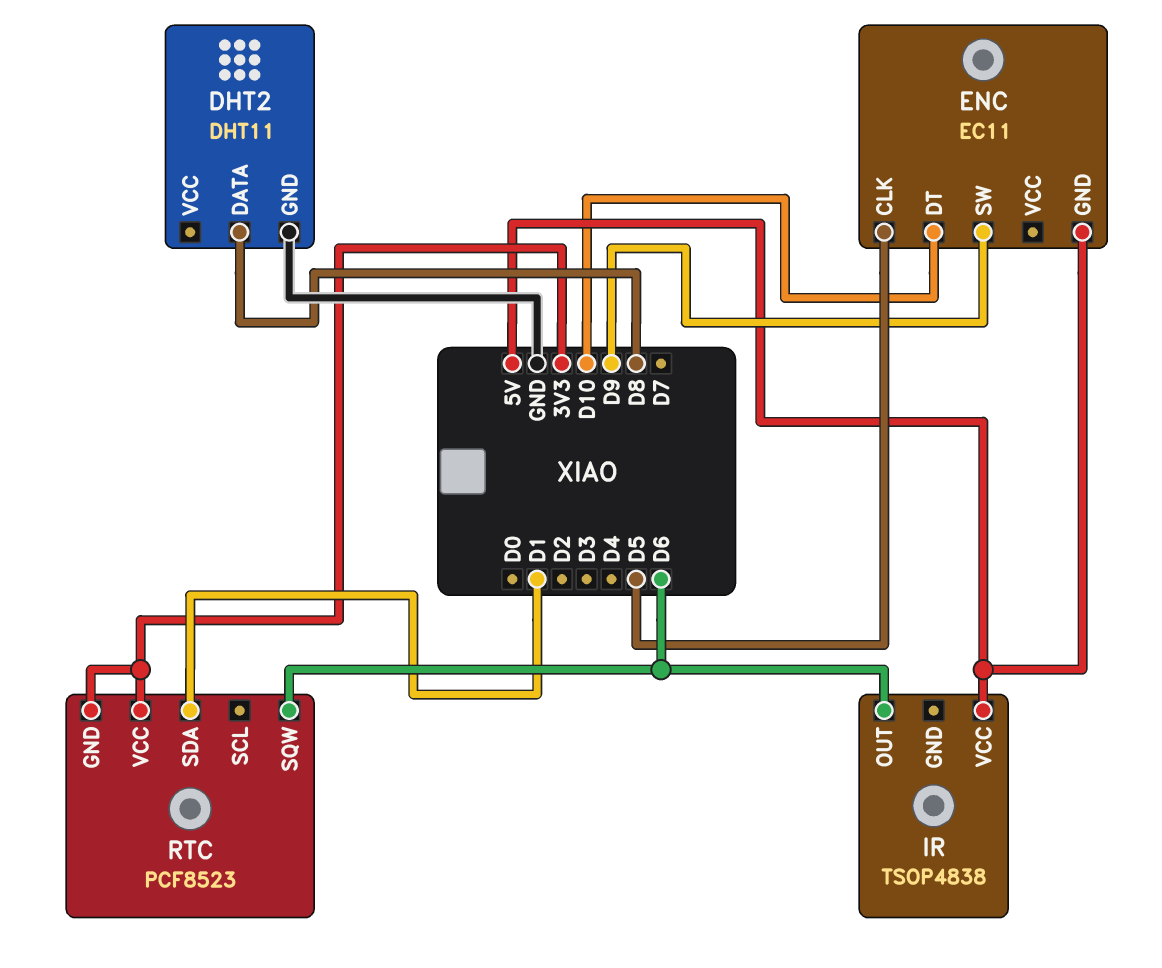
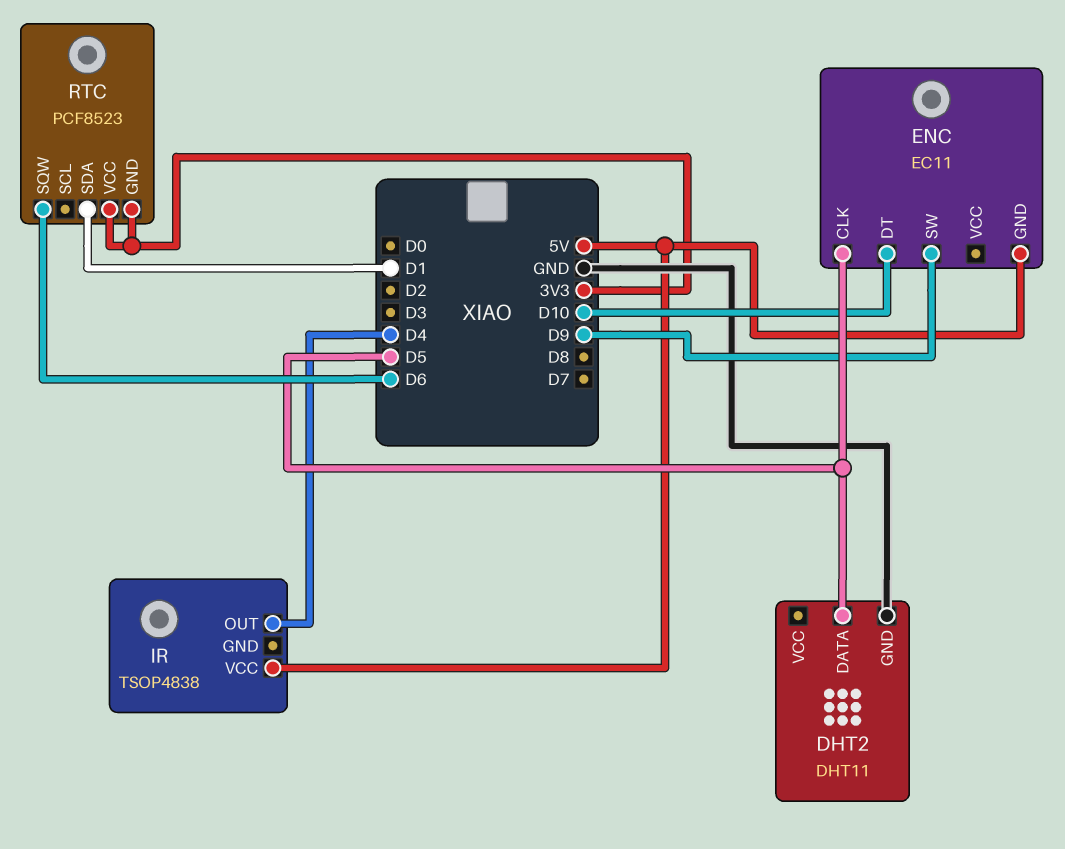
DHT2 pin DATA: D8 -> D5
IR pin OUT: D6 -> D4

